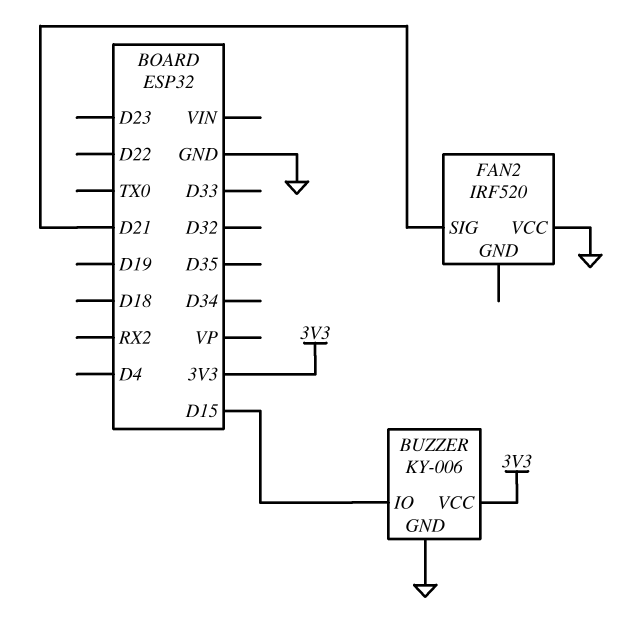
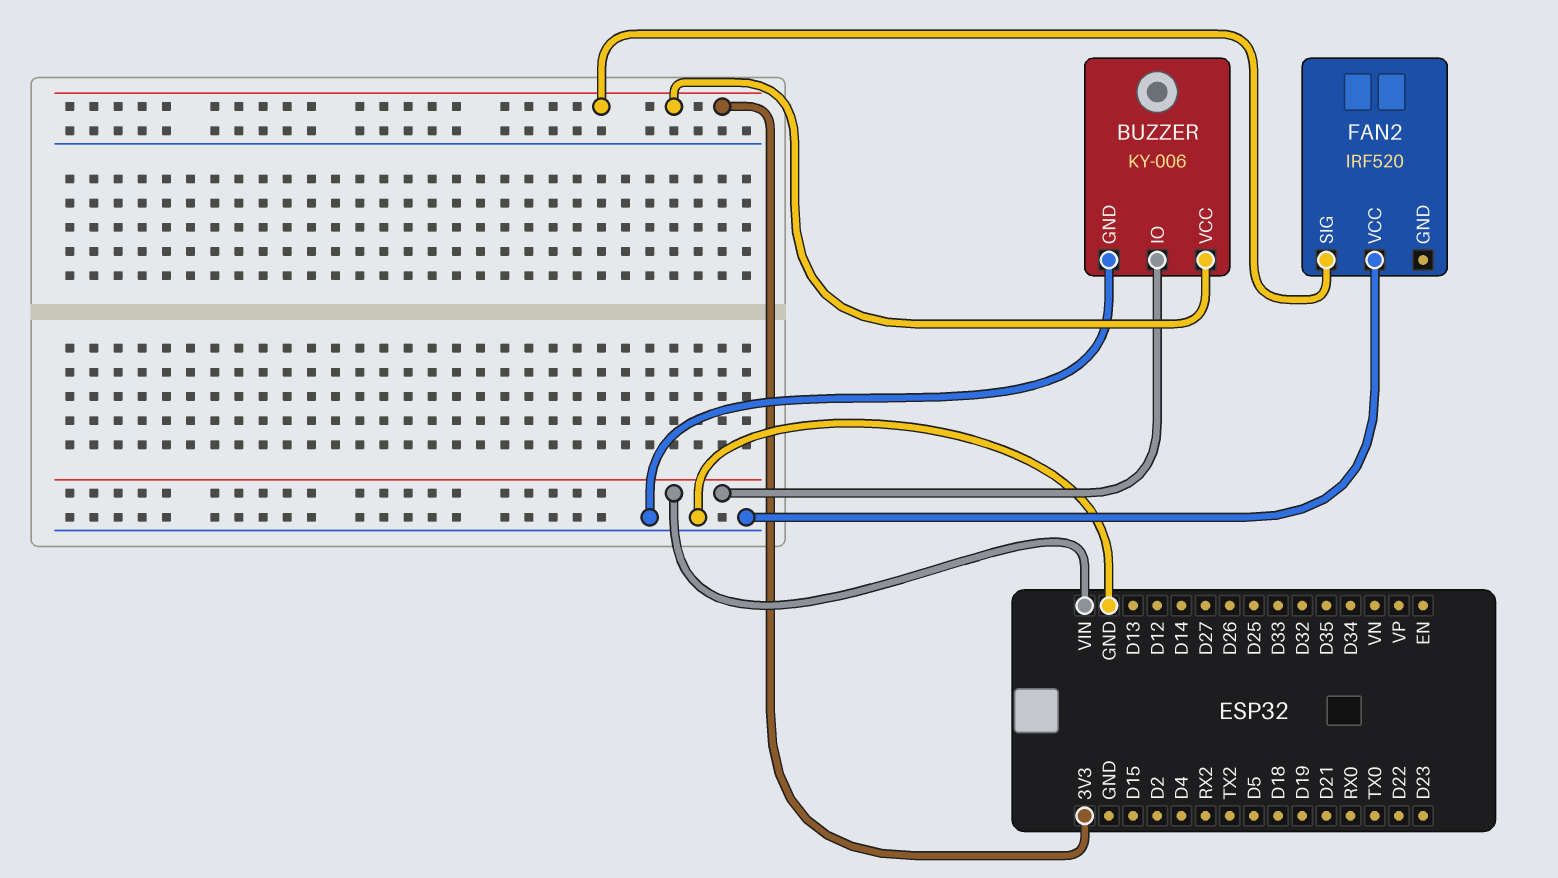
BUZZER pin IO: D15 -> VIN
FAN2 pin SIG: D21 -> 3V3

